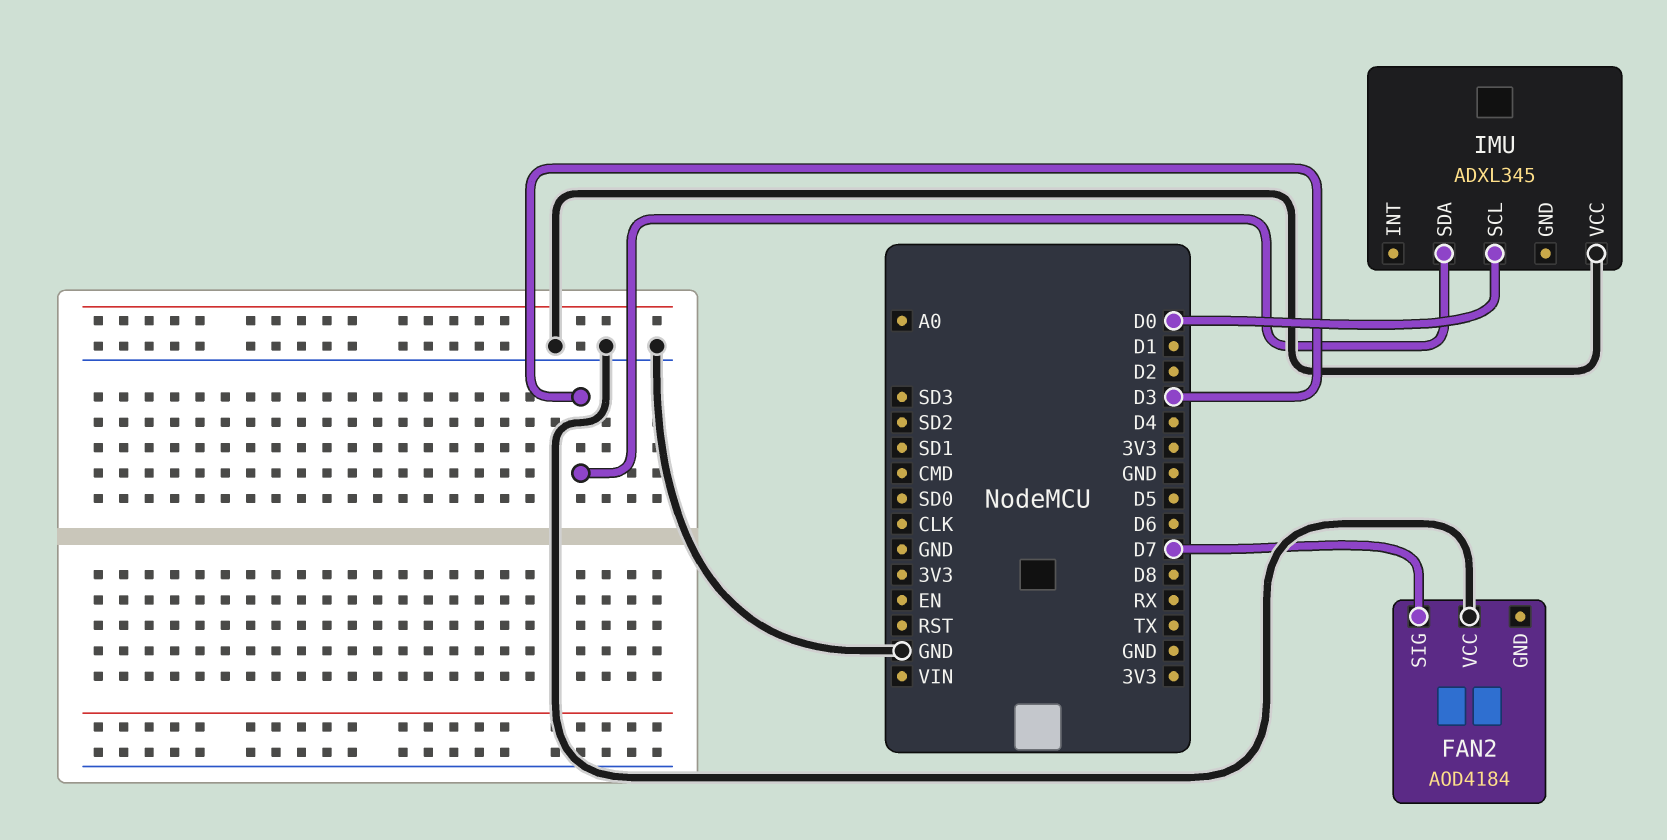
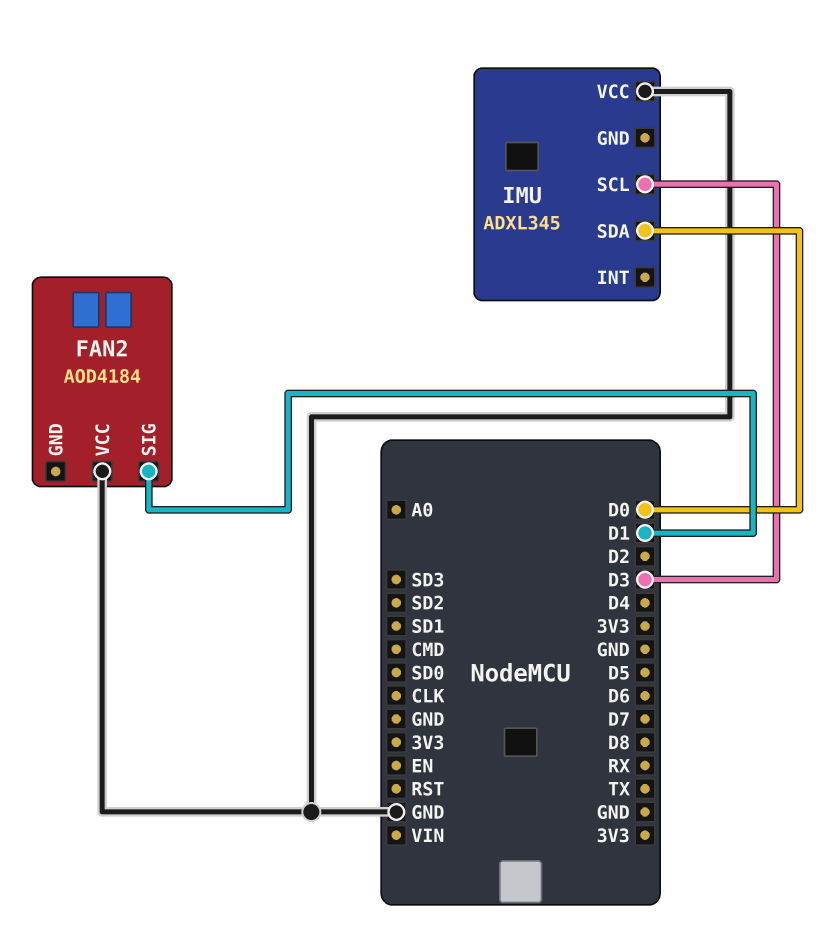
FAN2 pin SIG: D7 -> D1
IMU pin SCL: D0 -> D3
IMU pin SDA: D3 -> D0

